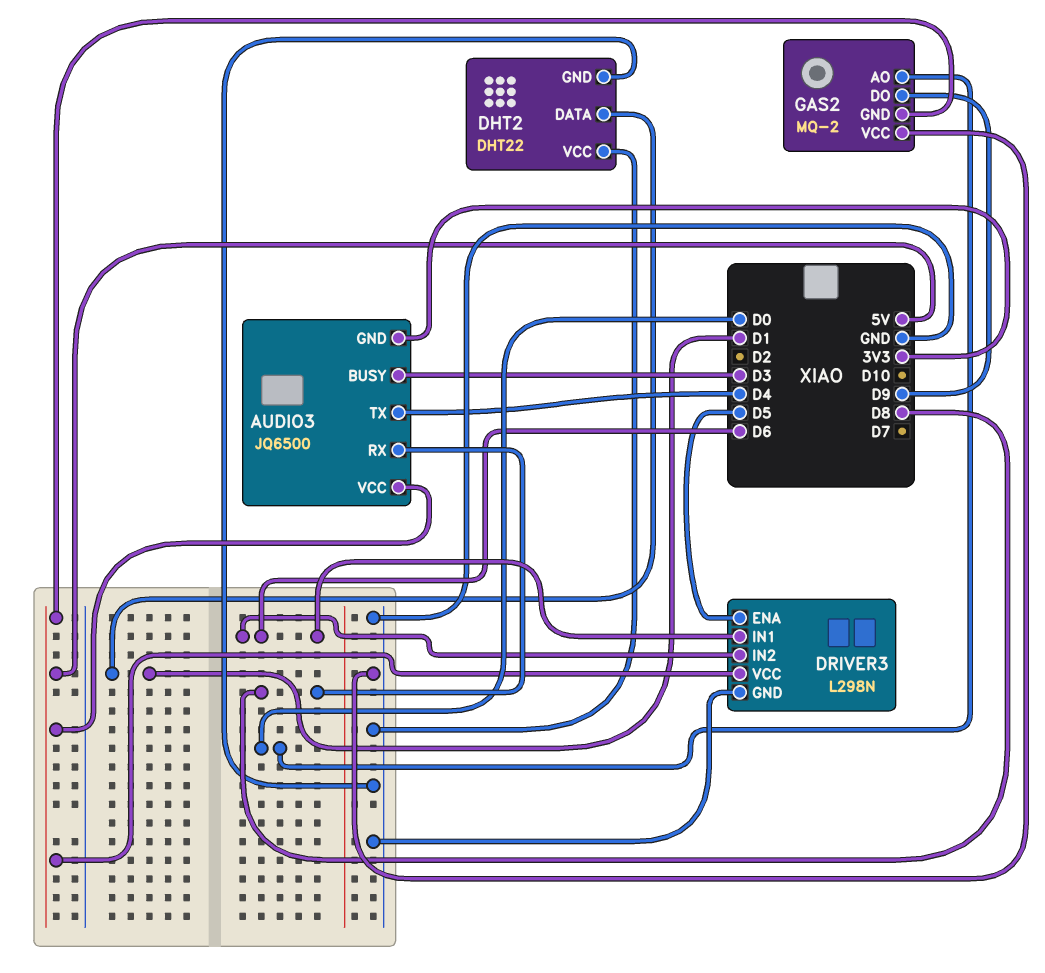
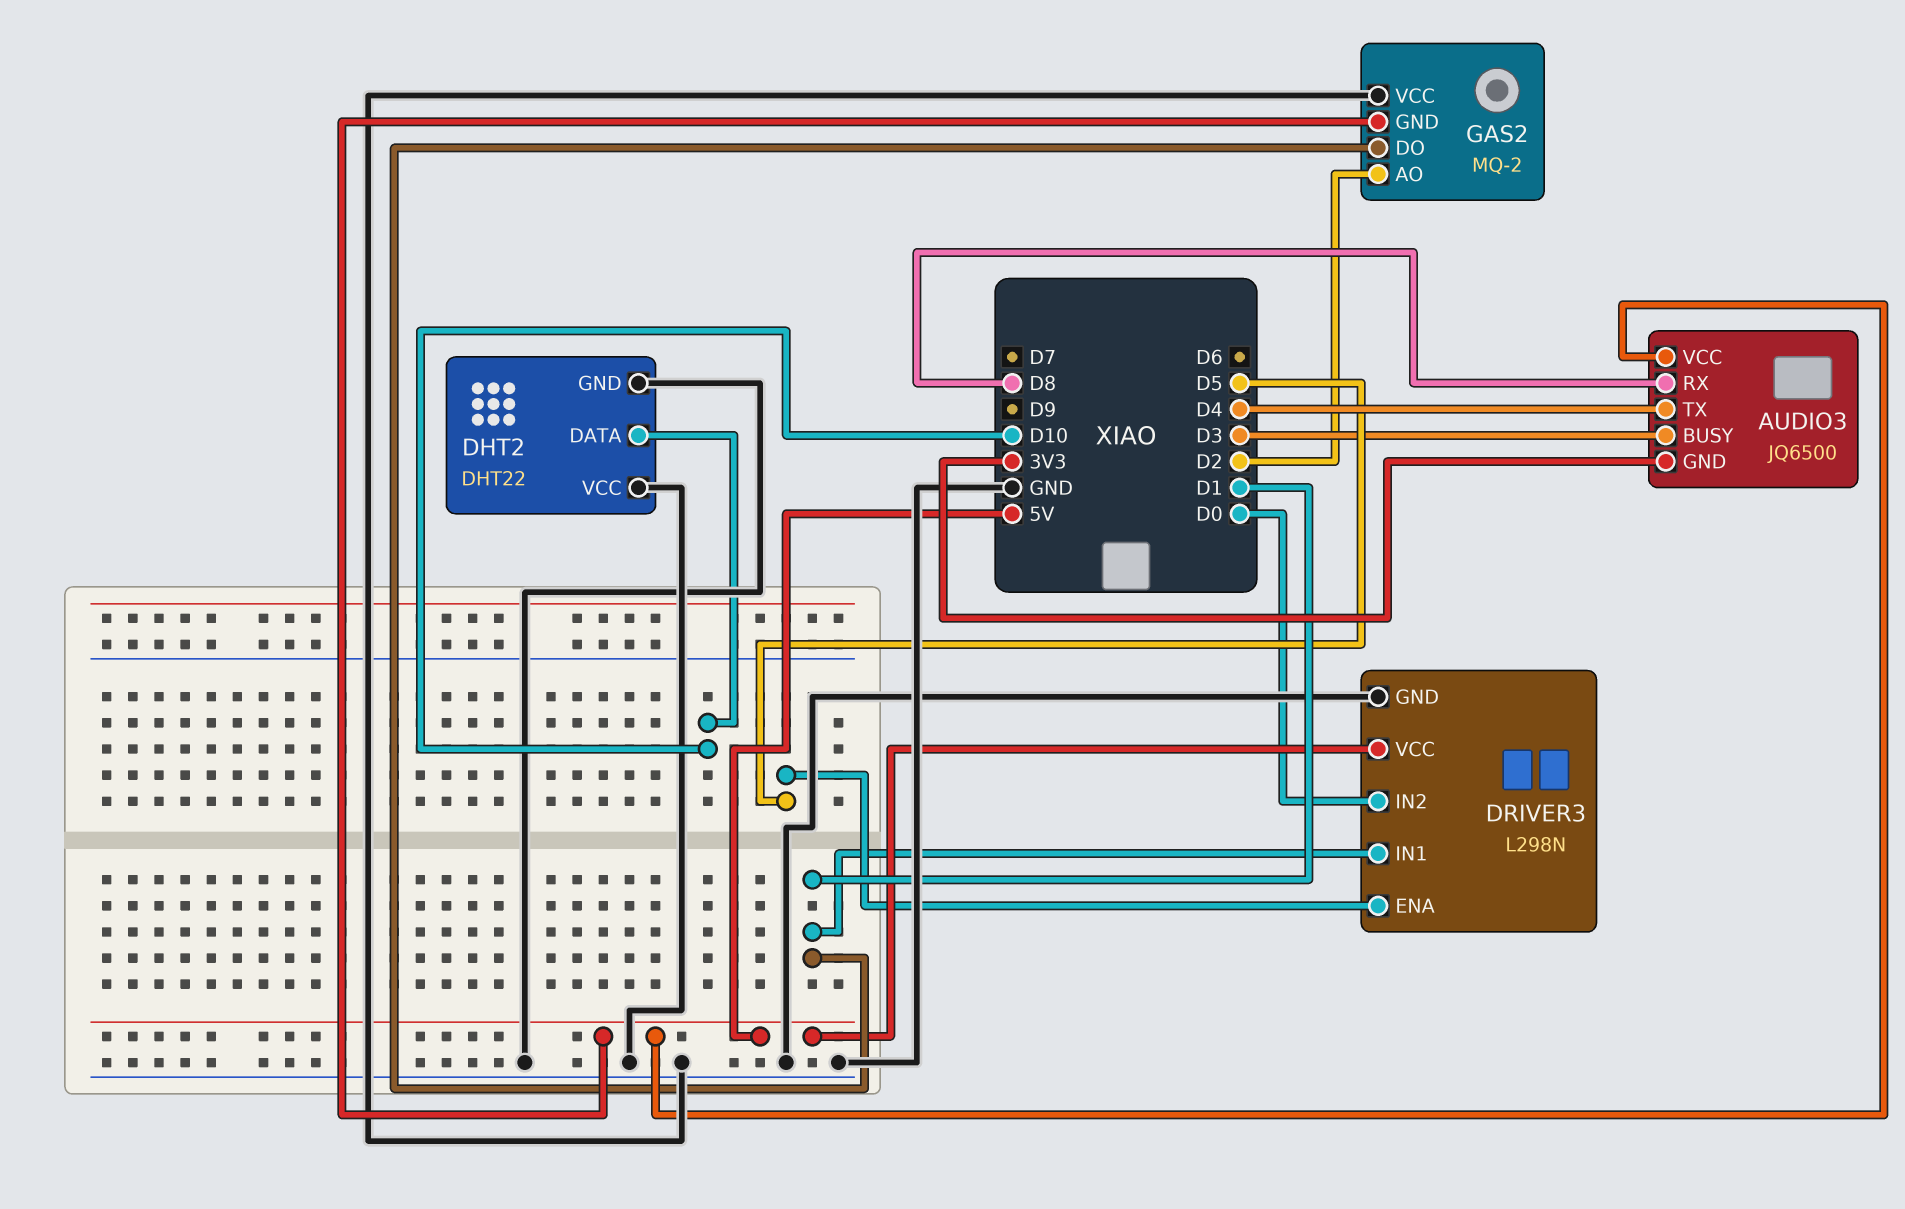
DHT2 pin DATA: D1 -> D10
DRIVER3 pin IN1: D6 -> D1
DRIVER3 pin IN2: D6 -> D0
GAS2 pin AO: D0 -> D2
GAS2 pin DO: D9 -> D1

